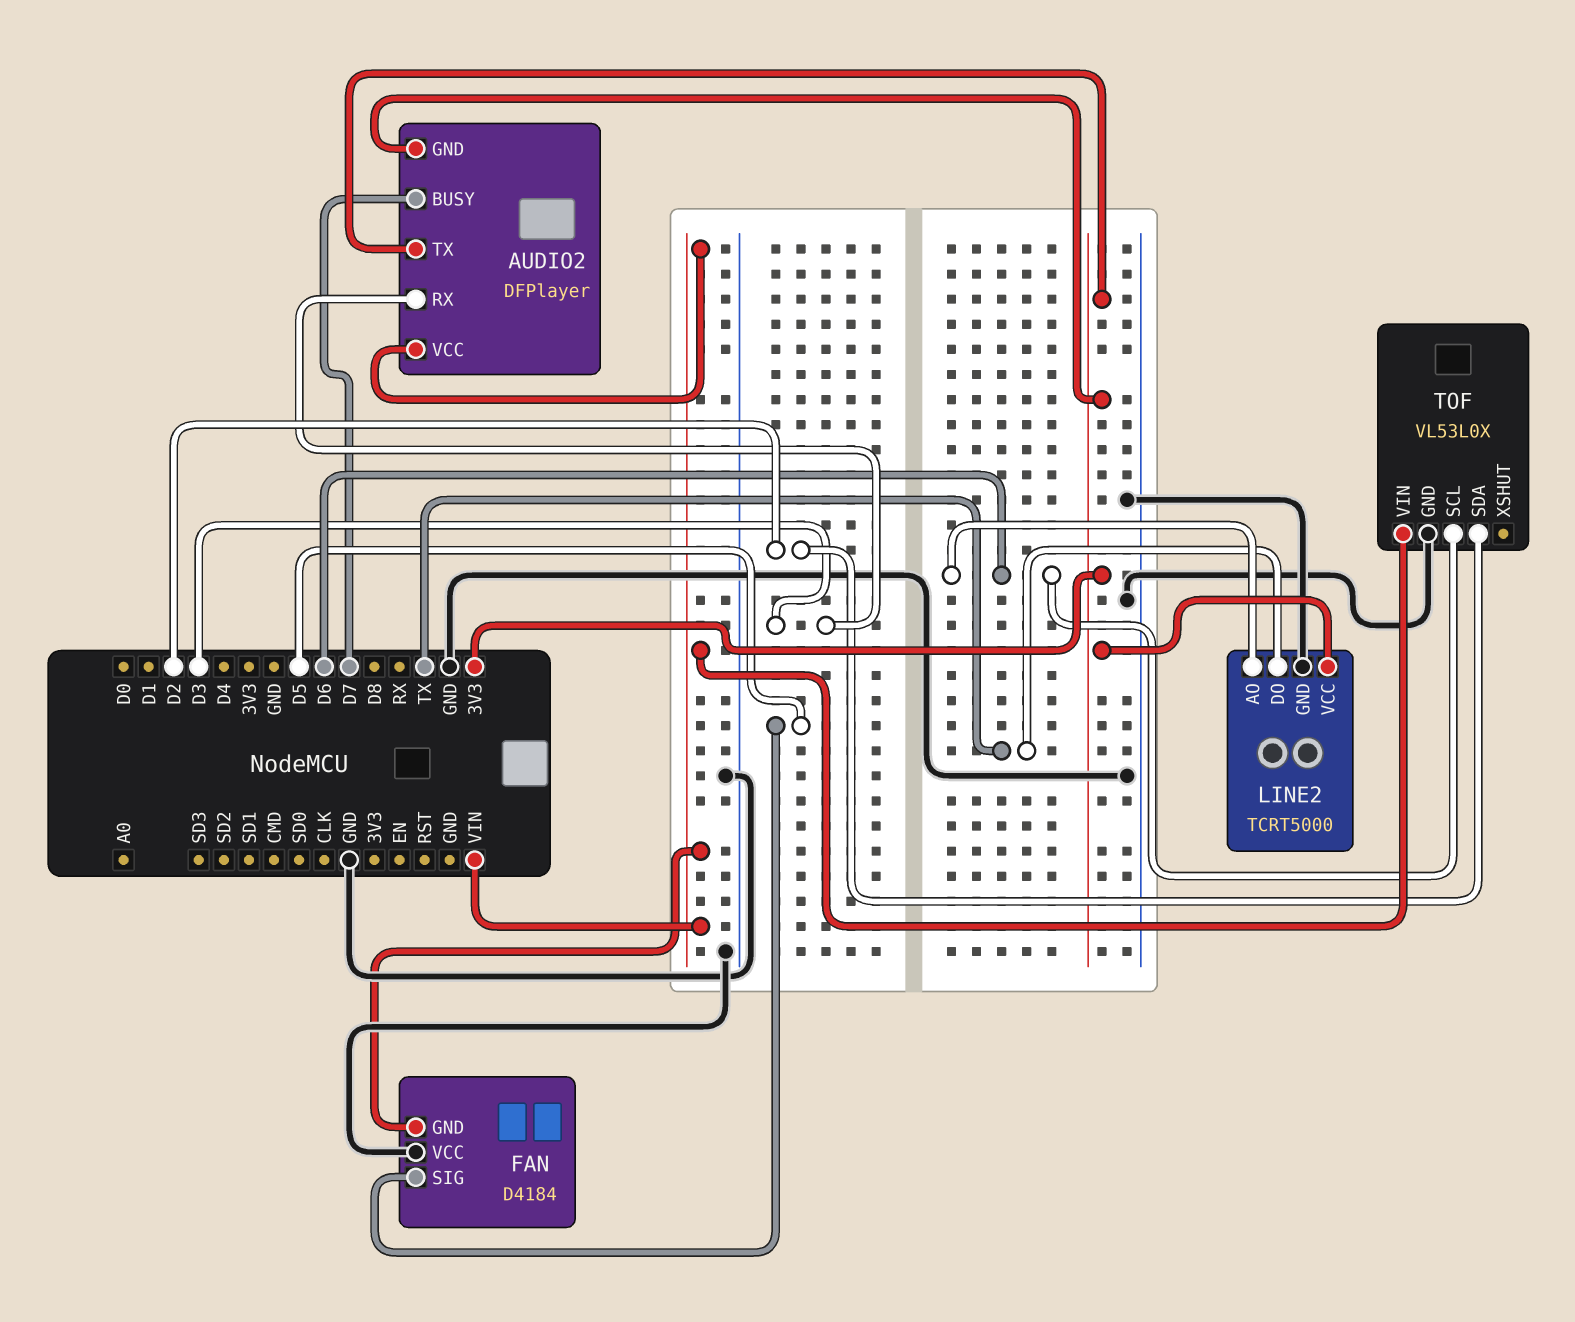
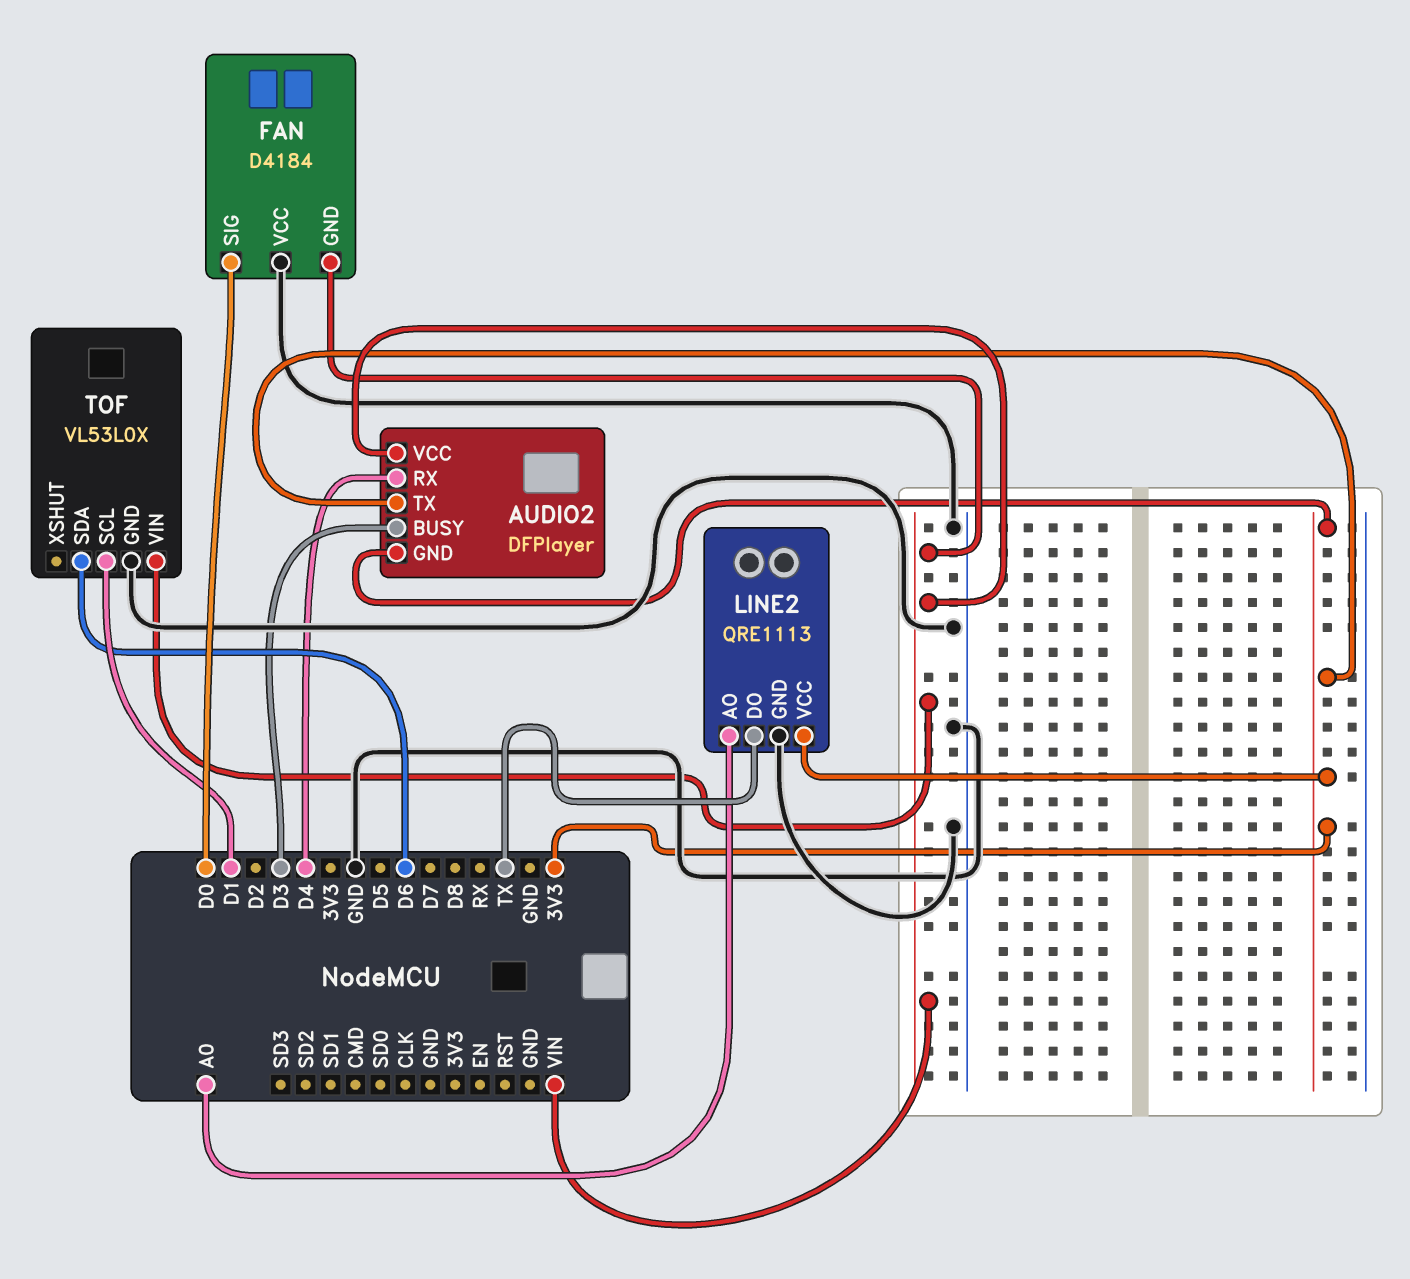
AUDIO2 pin BUSY: D7 -> D3
AUDIO2 pin RX: D3 -> D4
FAN pin SIG: D5 -> D0
LINE2: TCRT5000 -> QRE1113
LINE2 pin AO: D6 -> A0
TOF pin SCL: D6 -> D1
TOF pin SDA: D2 -> D6

